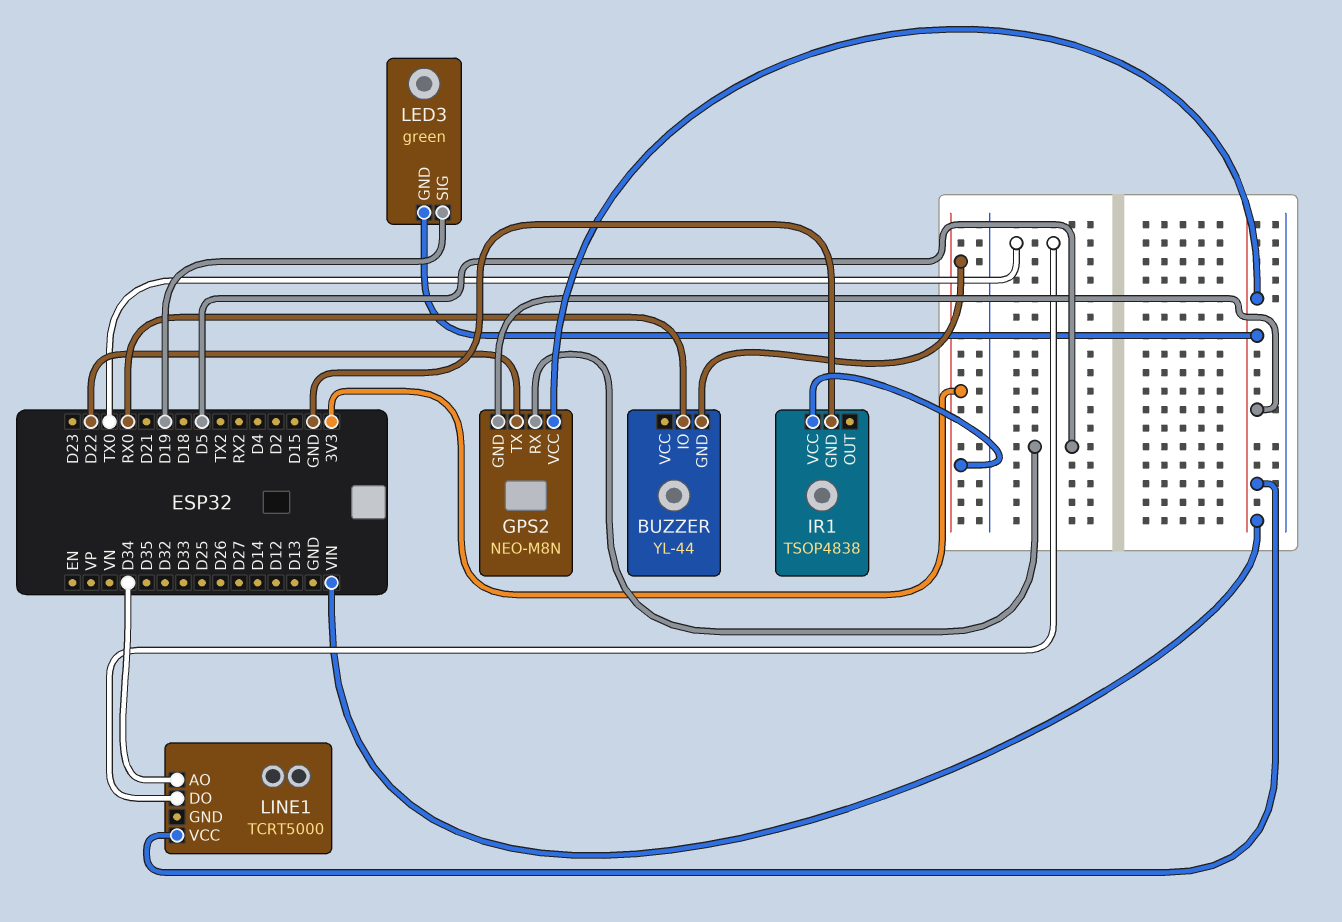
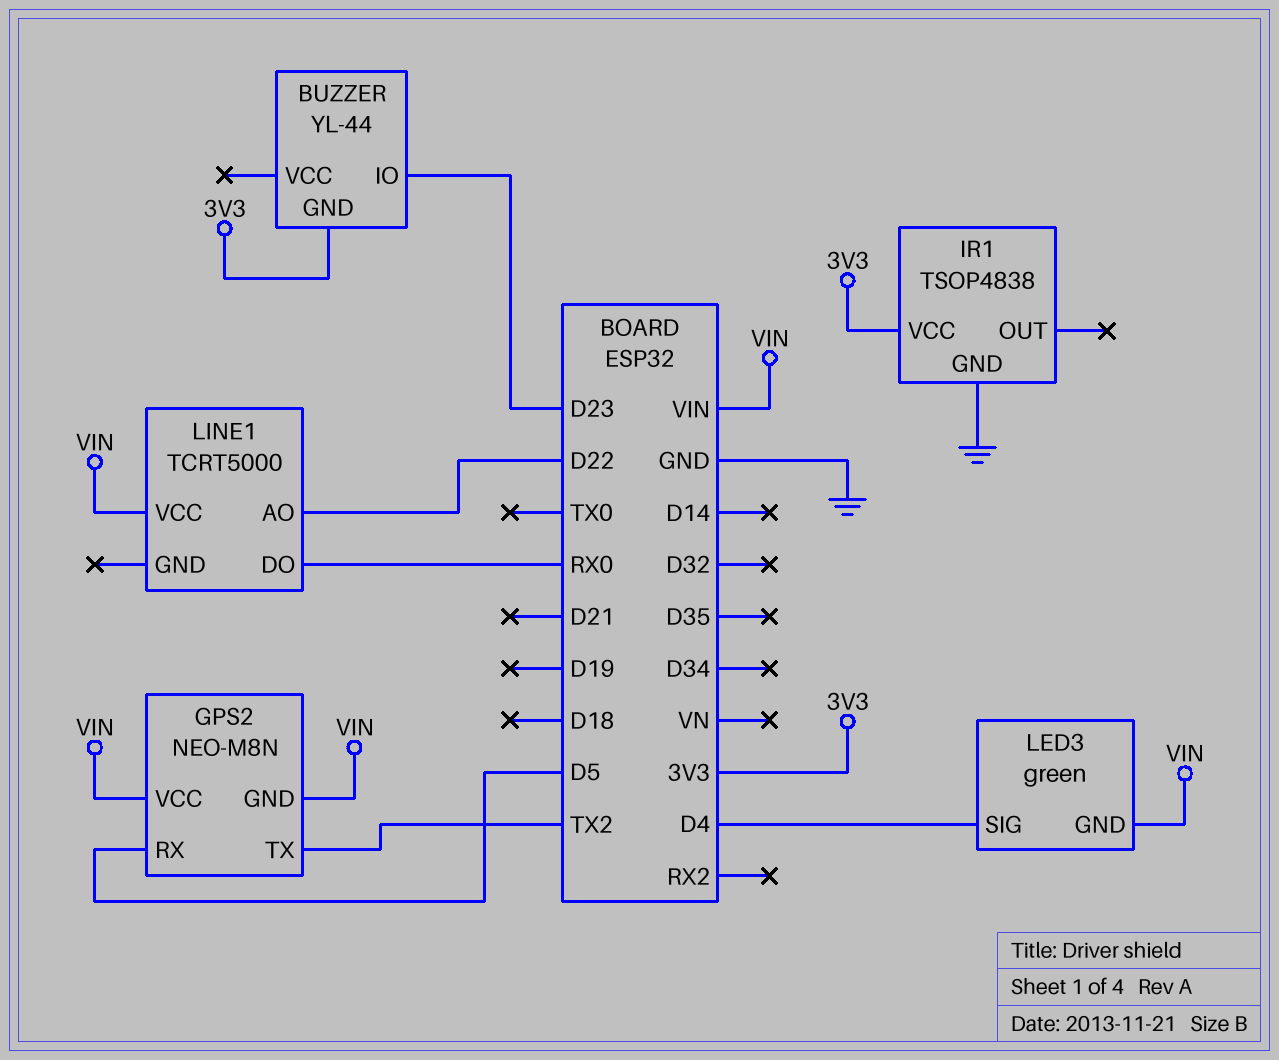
BUZZER pin IO: RX0 -> D23
GPS2 pin TX: D22 -> TX2
LED3 pin SIG: D19 -> D4
LINE1 pin AO: D34 -> D22
LINE1 pin DO: TX0 -> RX0

